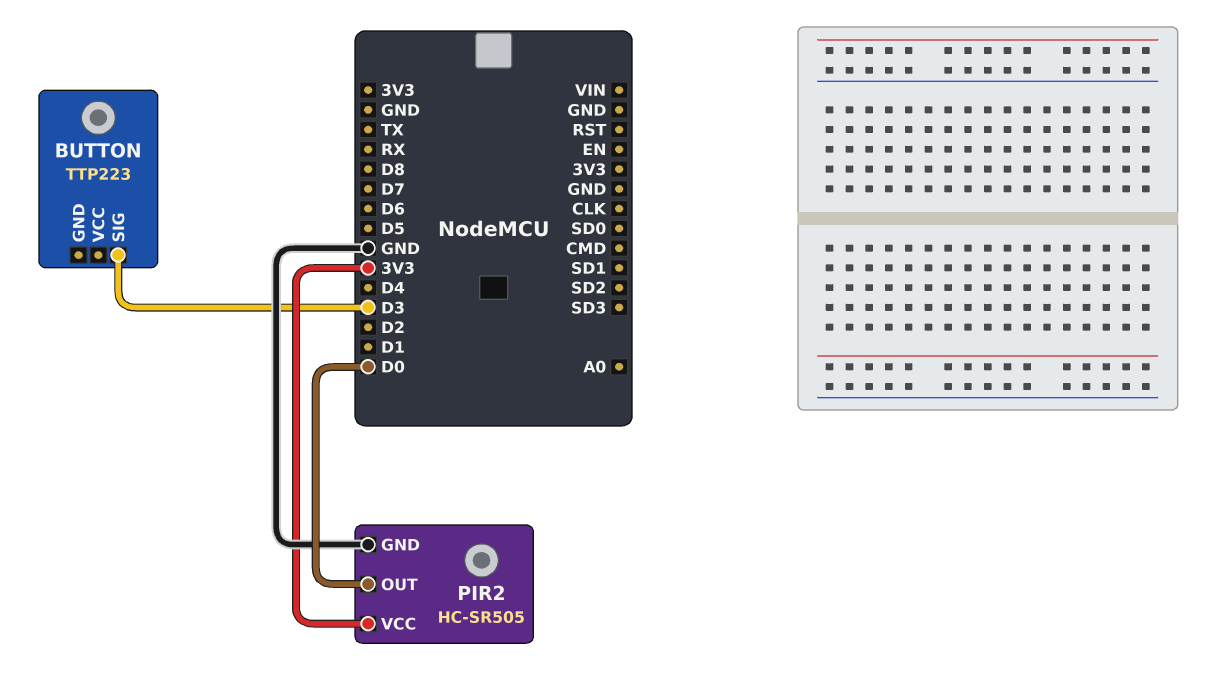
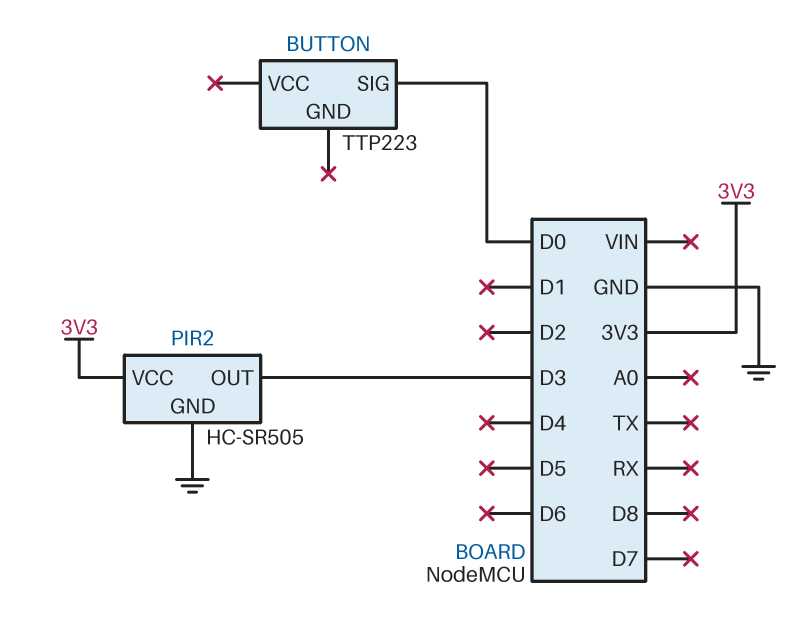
BUTTON pin SIG: D3 -> D0
PIR2 pin OUT: D0 -> D3

